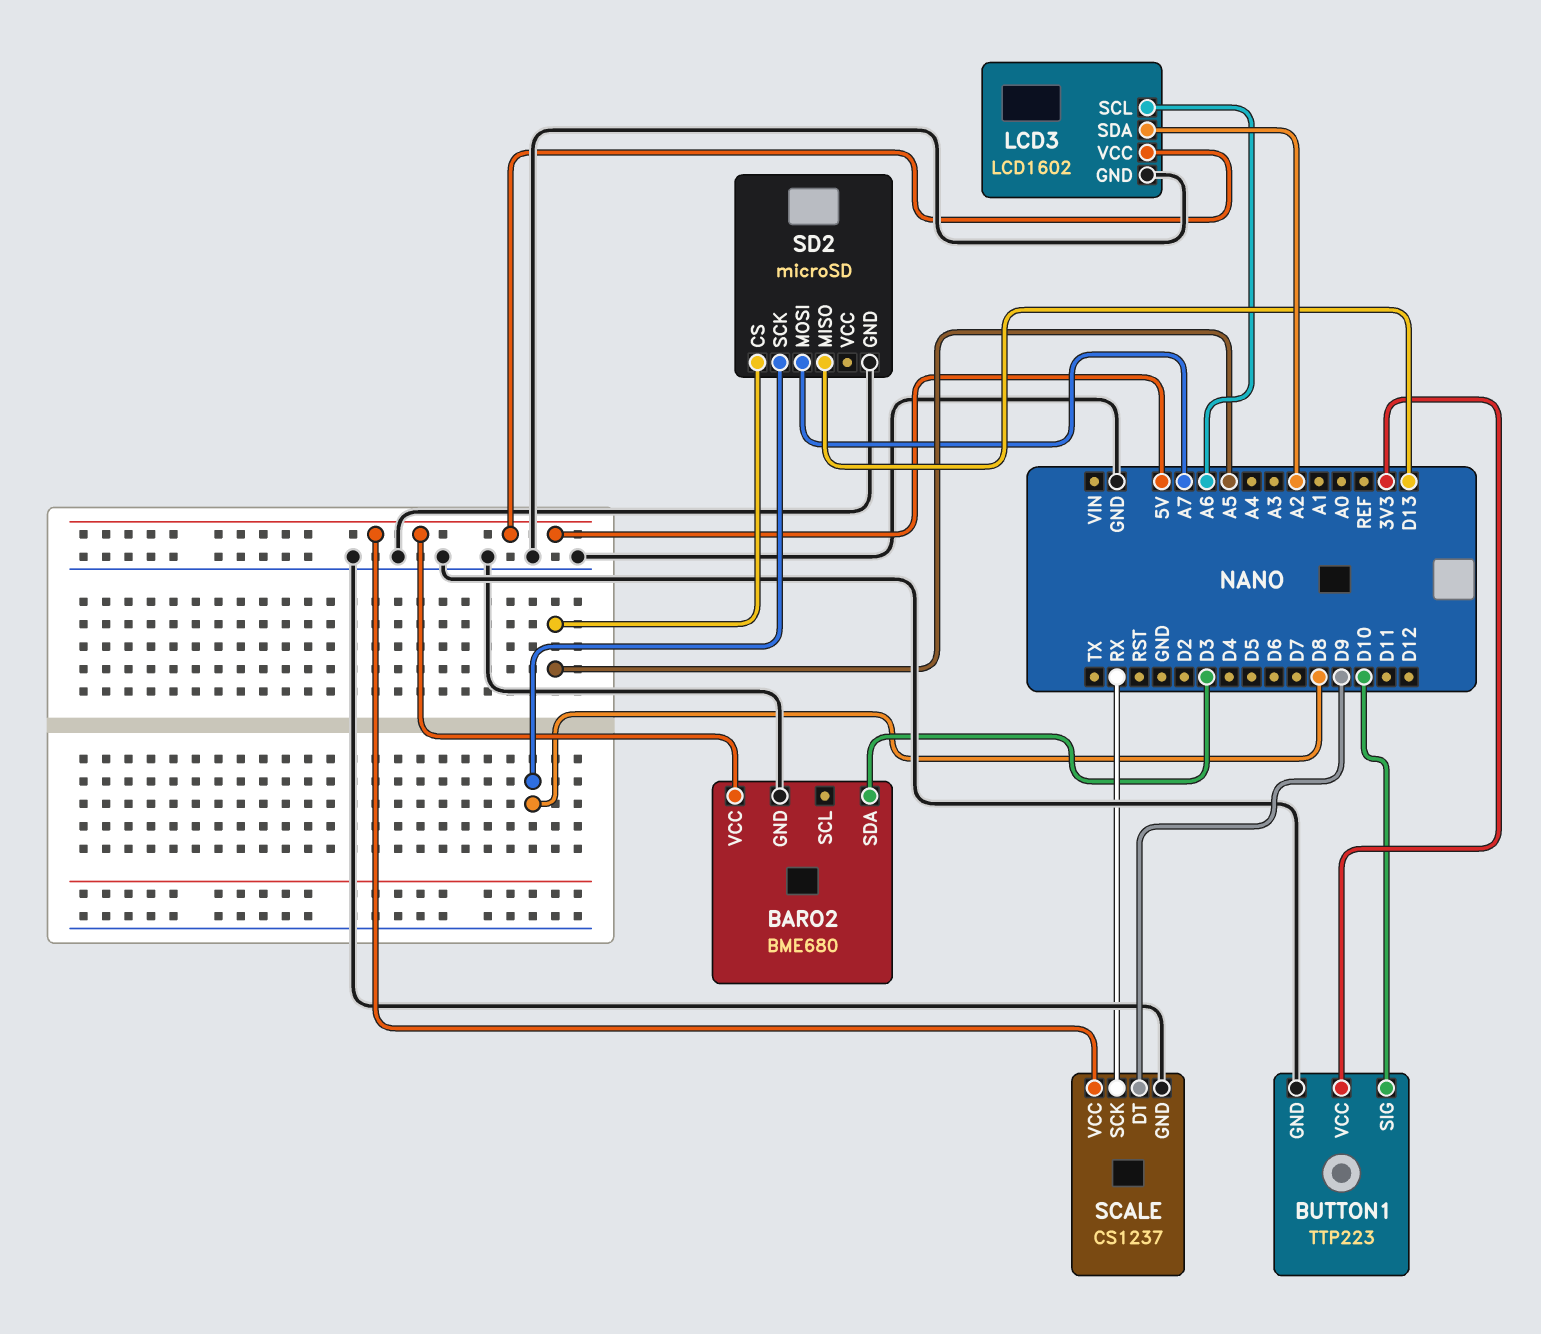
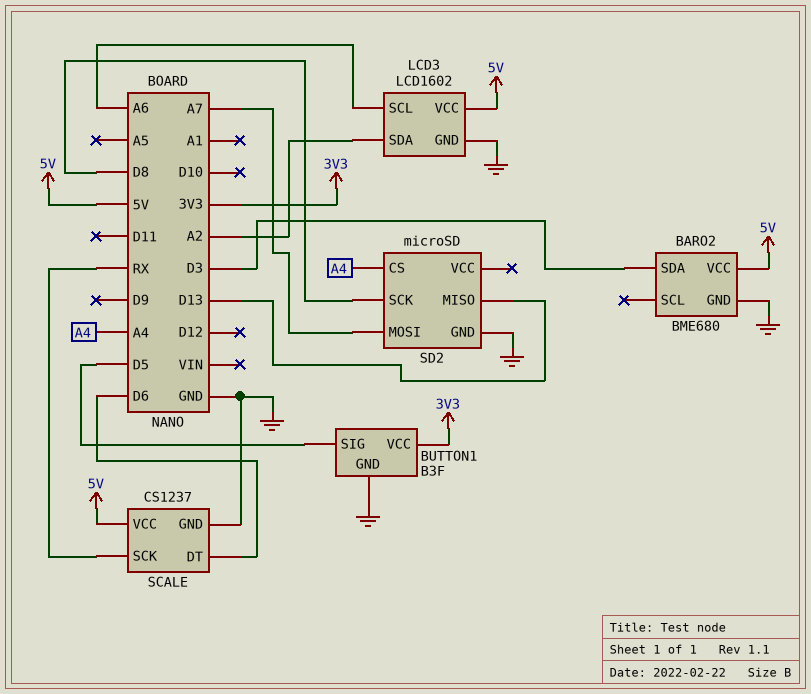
BUTTON1: TTP223 -> B3F
BUTTON1 pin SIG: D10 -> D5
SCALE pin DT: D9 -> D6
SD2 pin CS: A5 -> A4

